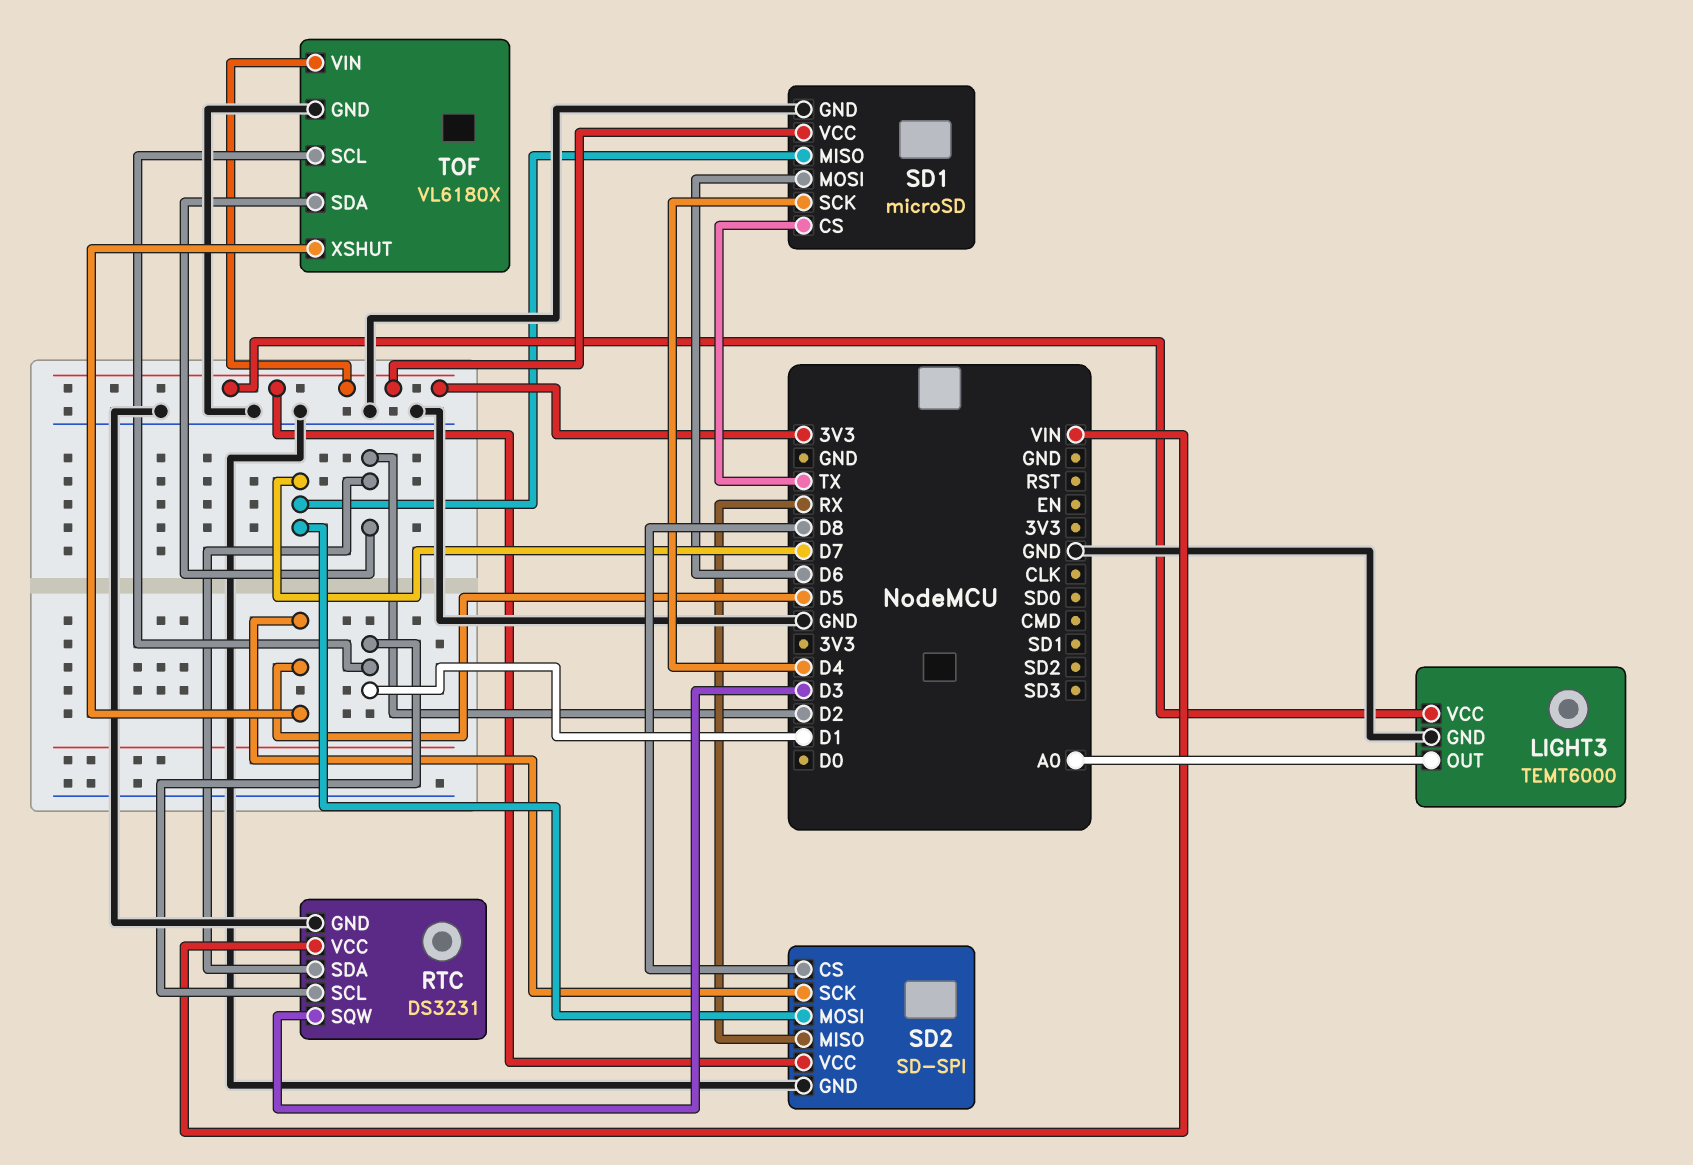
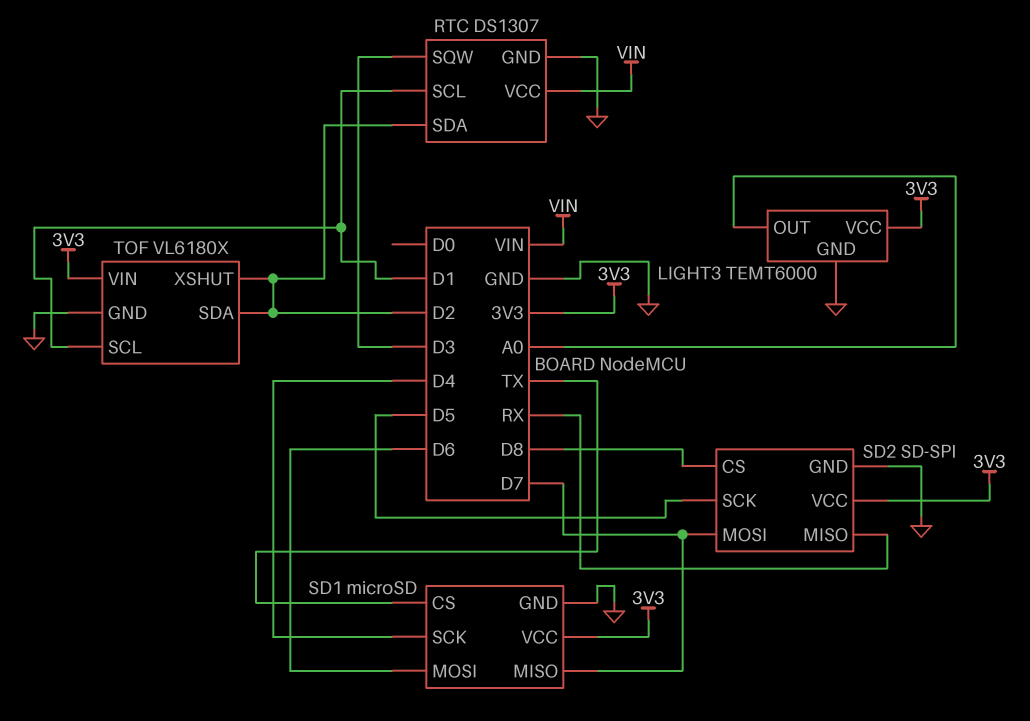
RTC: DS3231 -> DS1307
TOF pin XSHUT: D5 -> D2

